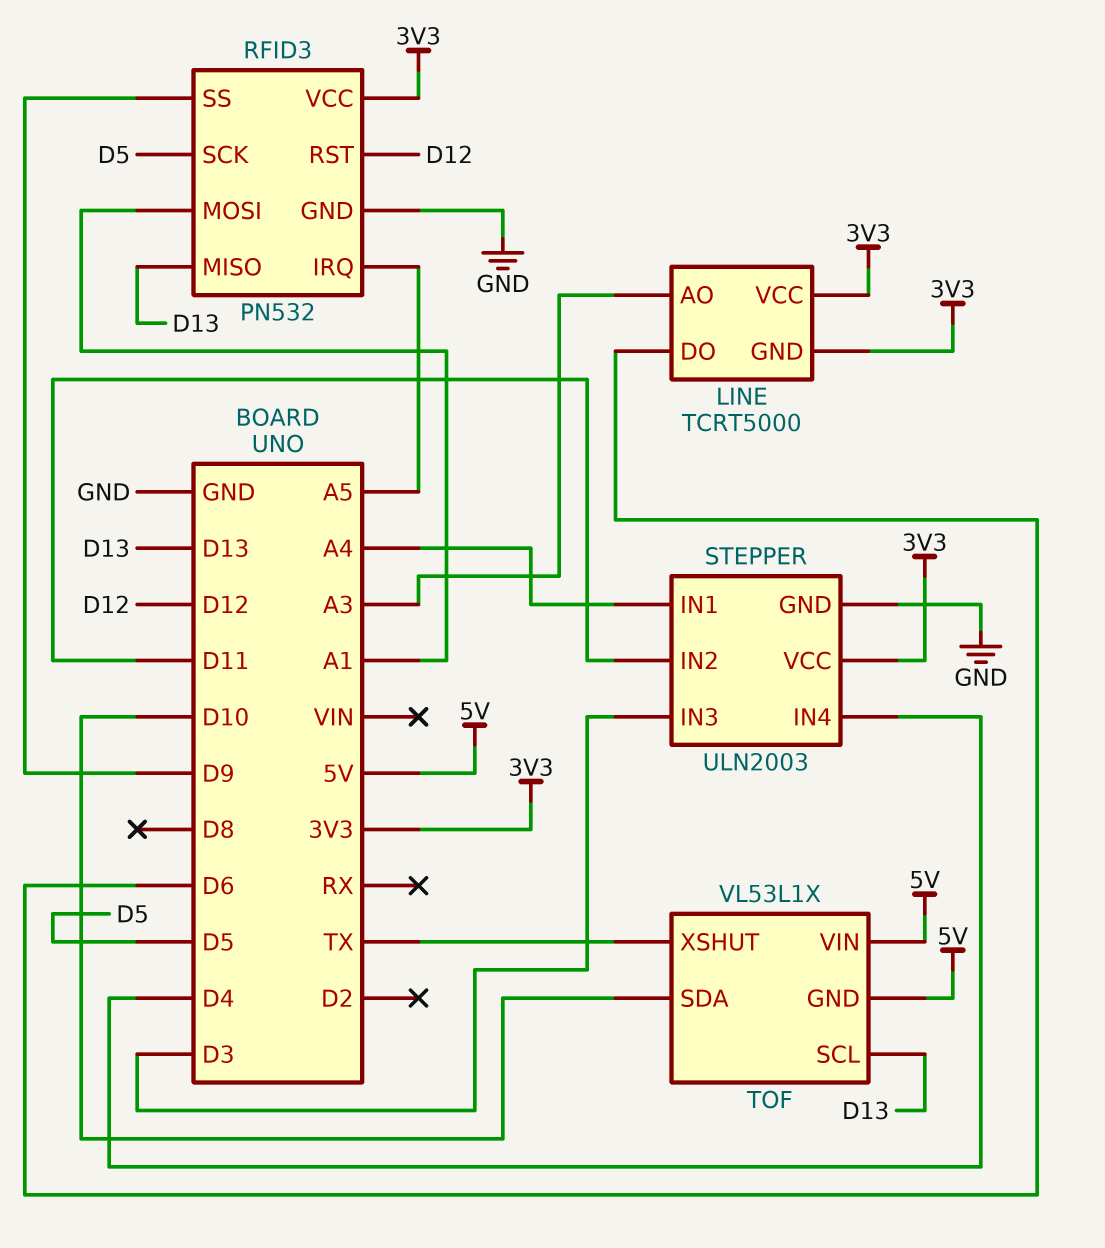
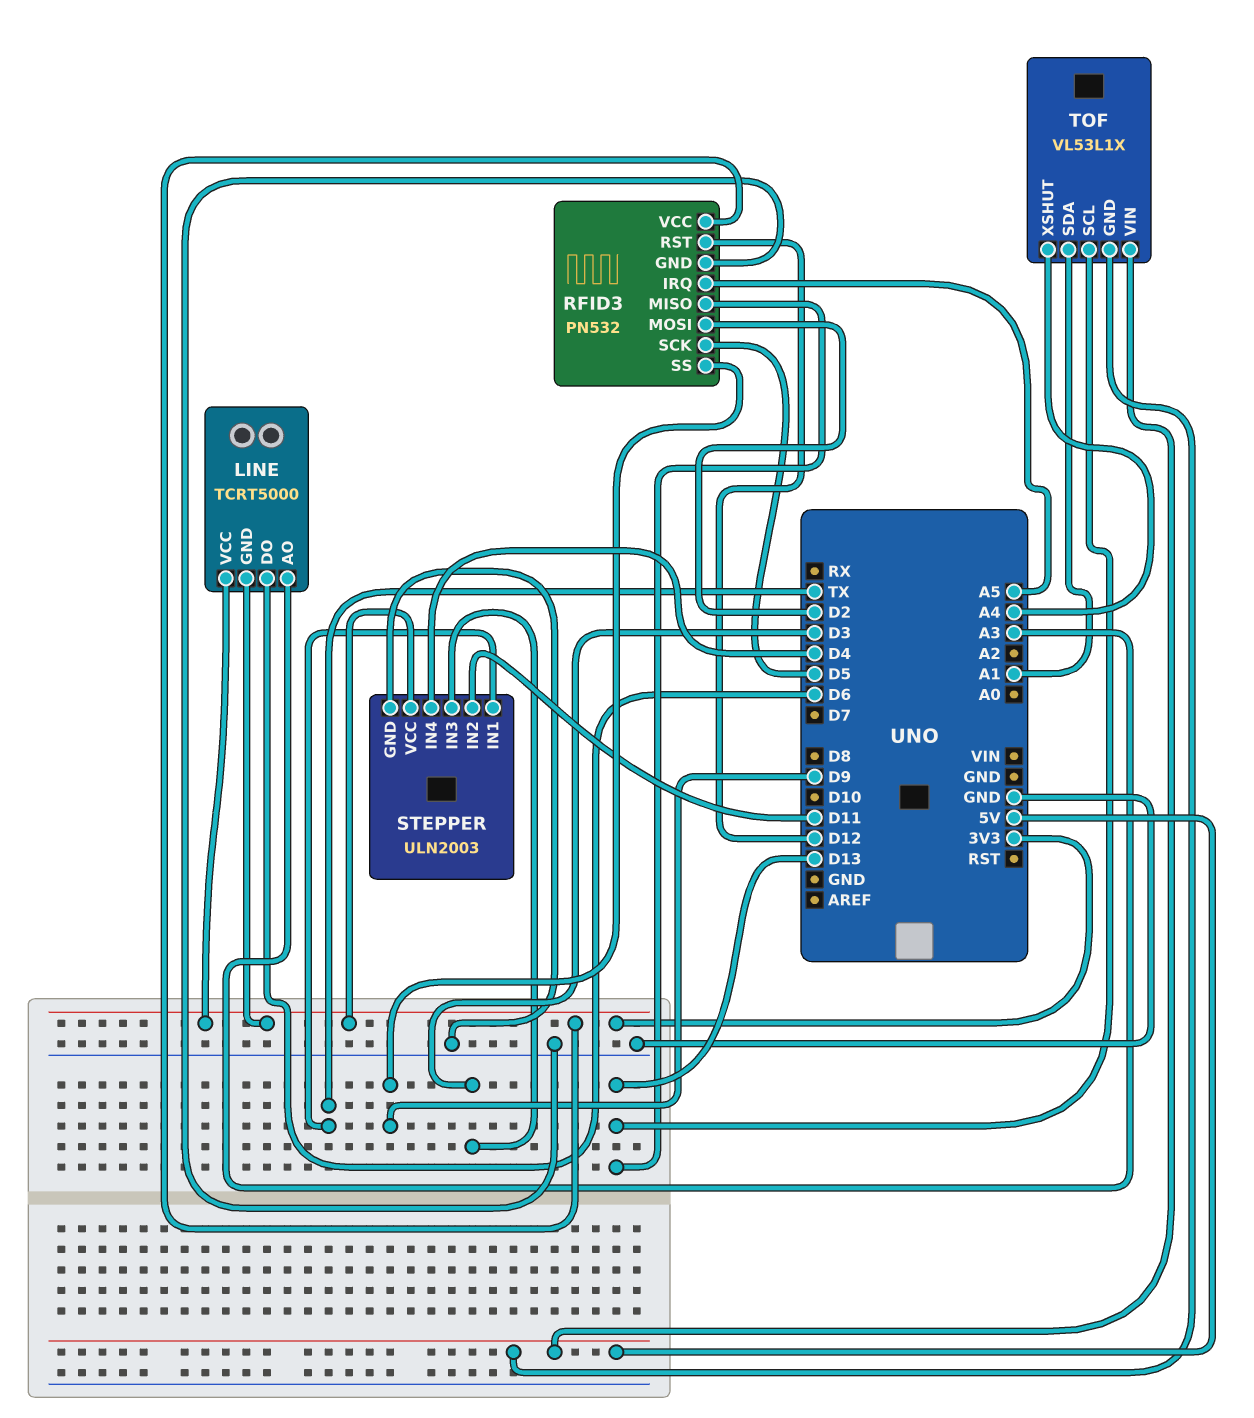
RFID3 pin MOSI: A1 -> D2
STEPPER pin IN1: A4 -> TX
TOF pin SDA: D10 -> A1
TOF pin XSHUT: TX -> A4

